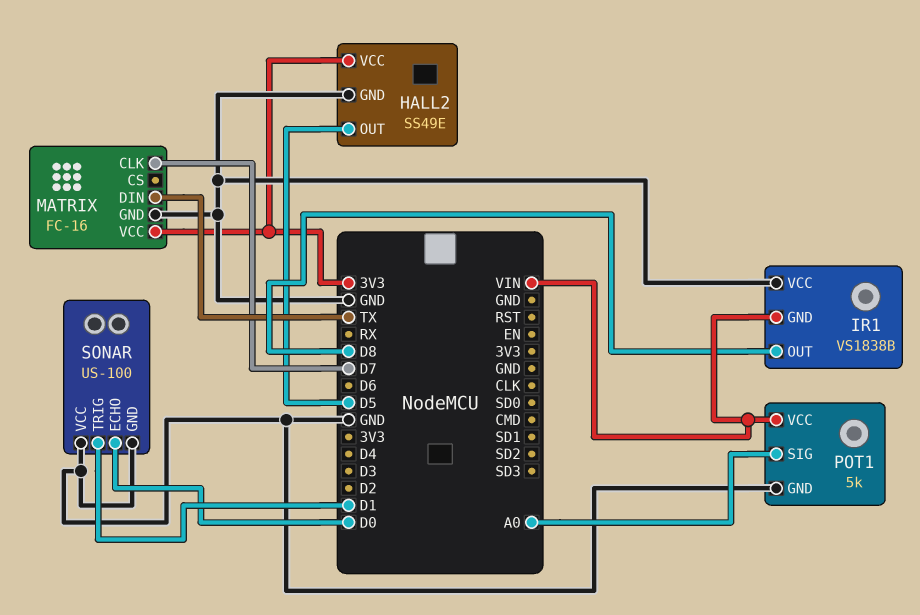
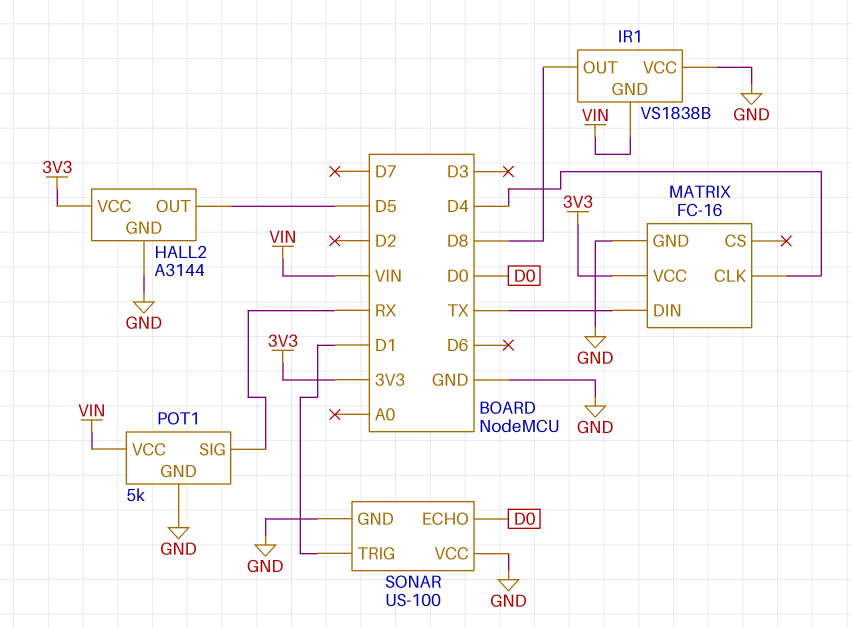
HALL2: SS49E -> A3144
MATRIX pin CLK: D7 -> D4
POT1 pin SIG: A0 -> RX

